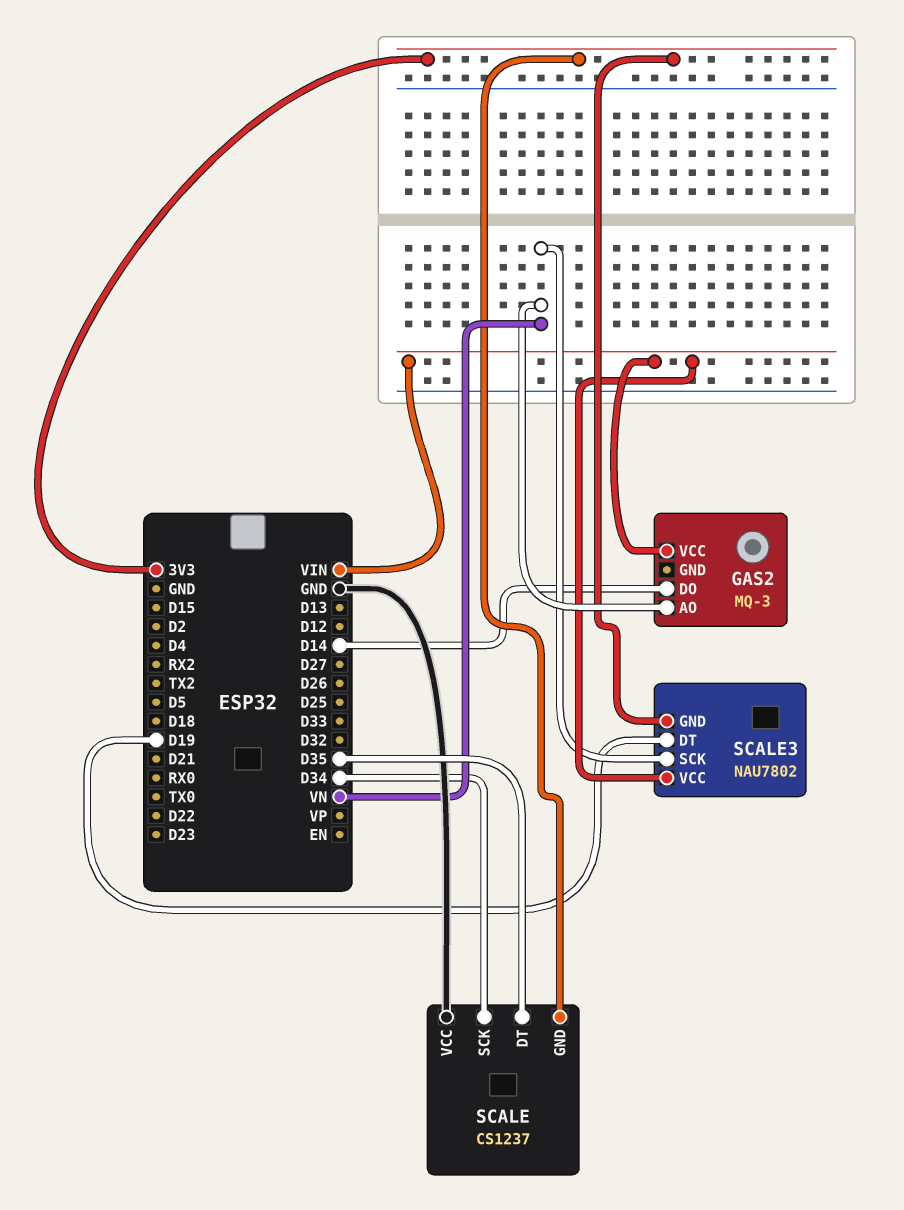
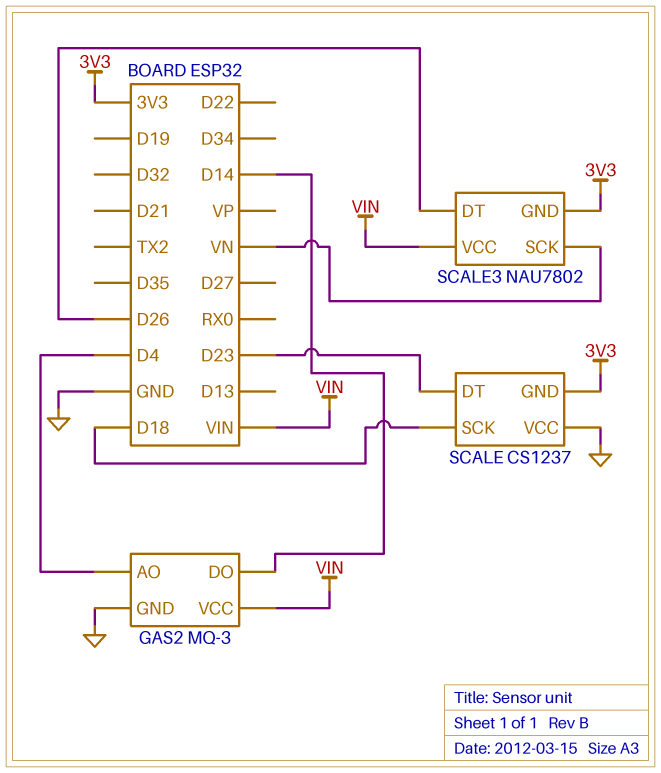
GAS2 pin AO: VN -> D4
GAS2 pin GND: none -> GND
SCALE pin DT: D35 -> D23
SCALE pin SCK: D34 -> D18
SCALE3 pin DT: D19 -> D26

